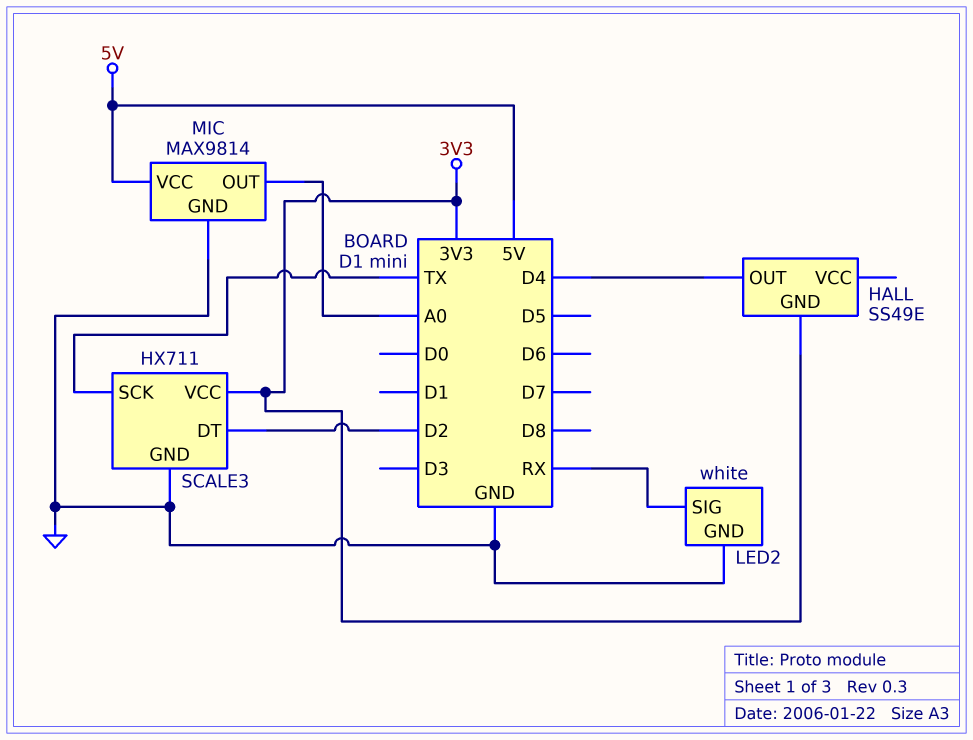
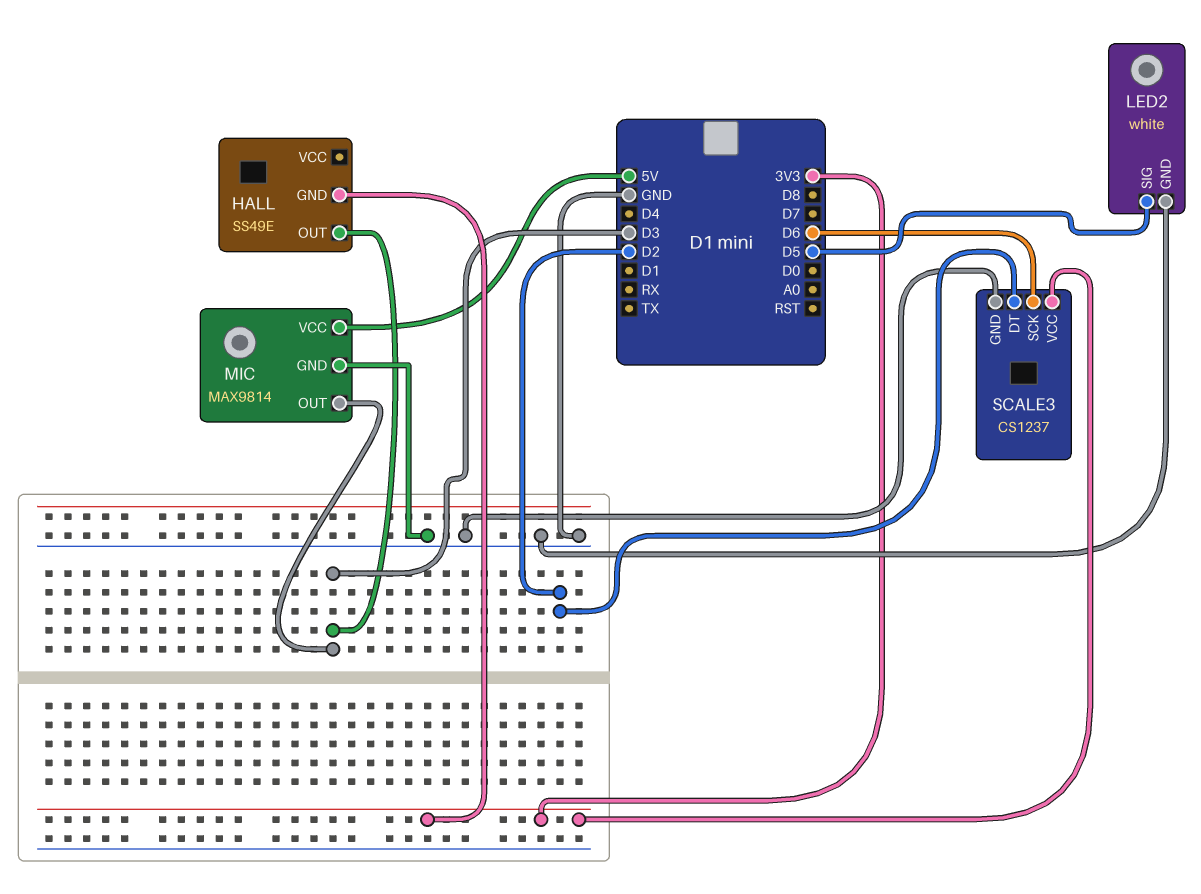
HALL pin OUT: D4 -> D3
LED2 pin SIG: RX -> D5
MIC pin OUT: A0 -> D3
SCALE3: HX711 -> CS1237
SCALE3 pin SCK: TX -> D6

